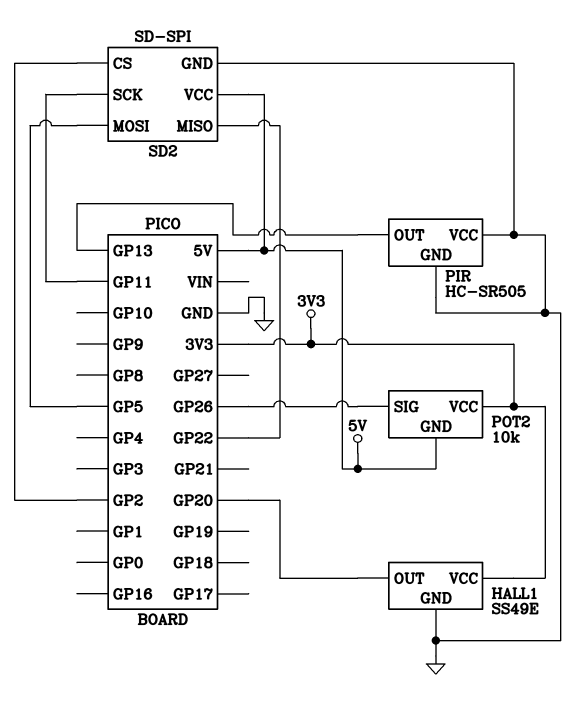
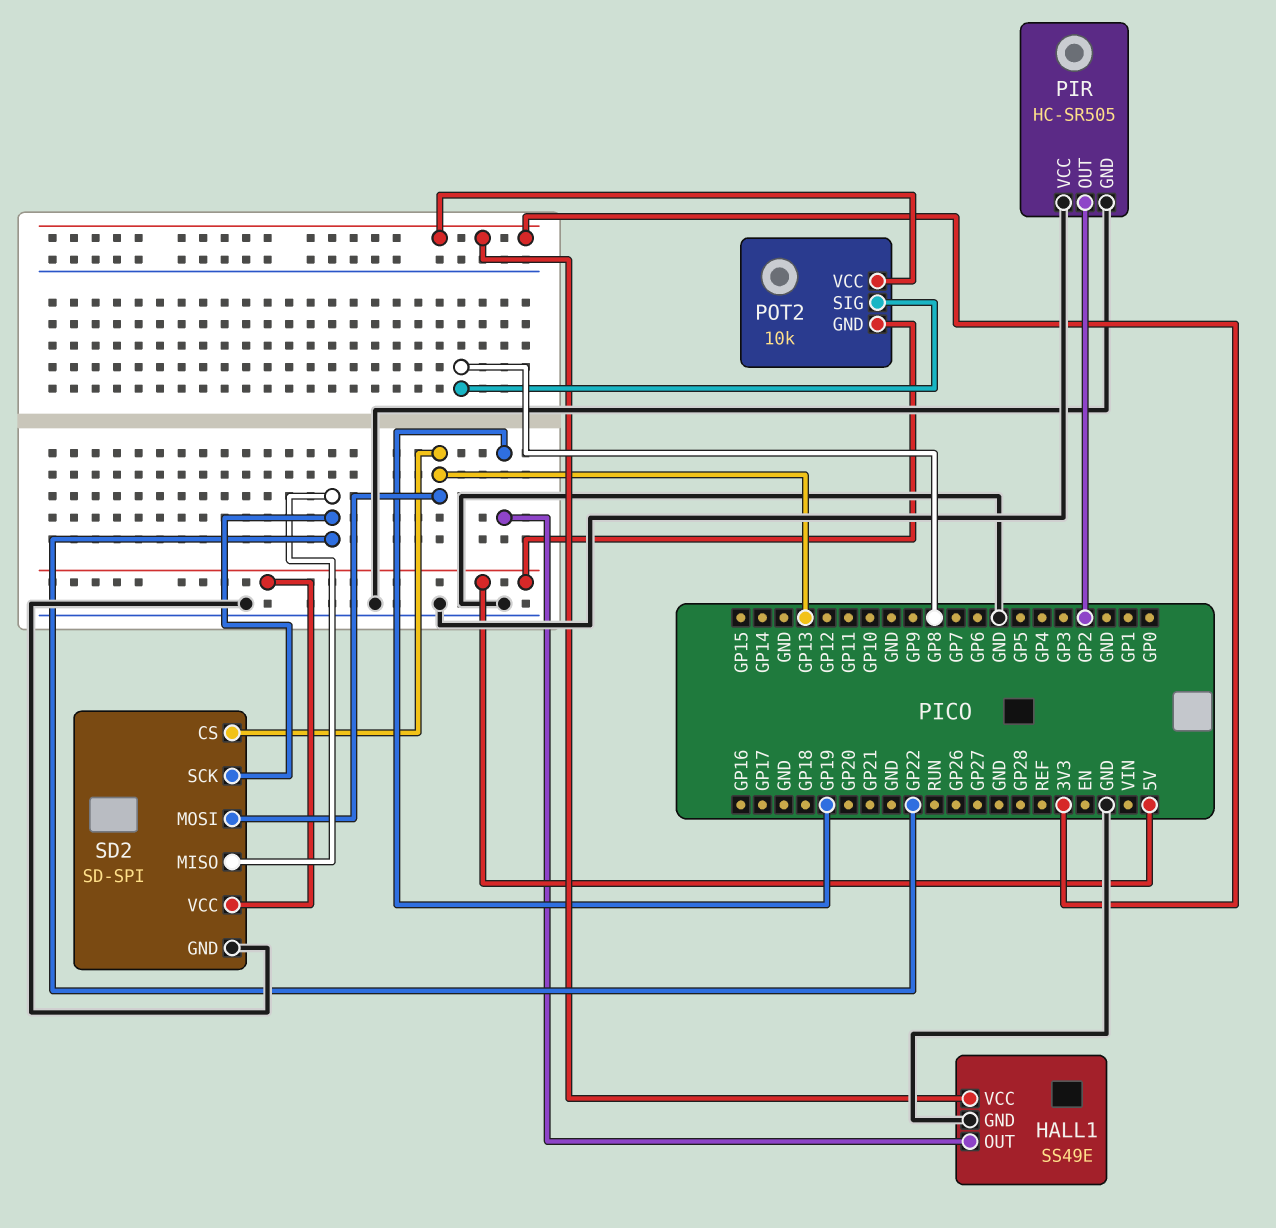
HALL1 pin OUT: GP20 -> GP19
PIR pin OUT: GP13 -> GP2
POT2 pin SIG: GP26 -> GP8
SD2 pin CS: GP2 -> GP13
SD2 pin MOSI: GP5 -> GP13
SD2 pin SCK: GP11 -> GP22

